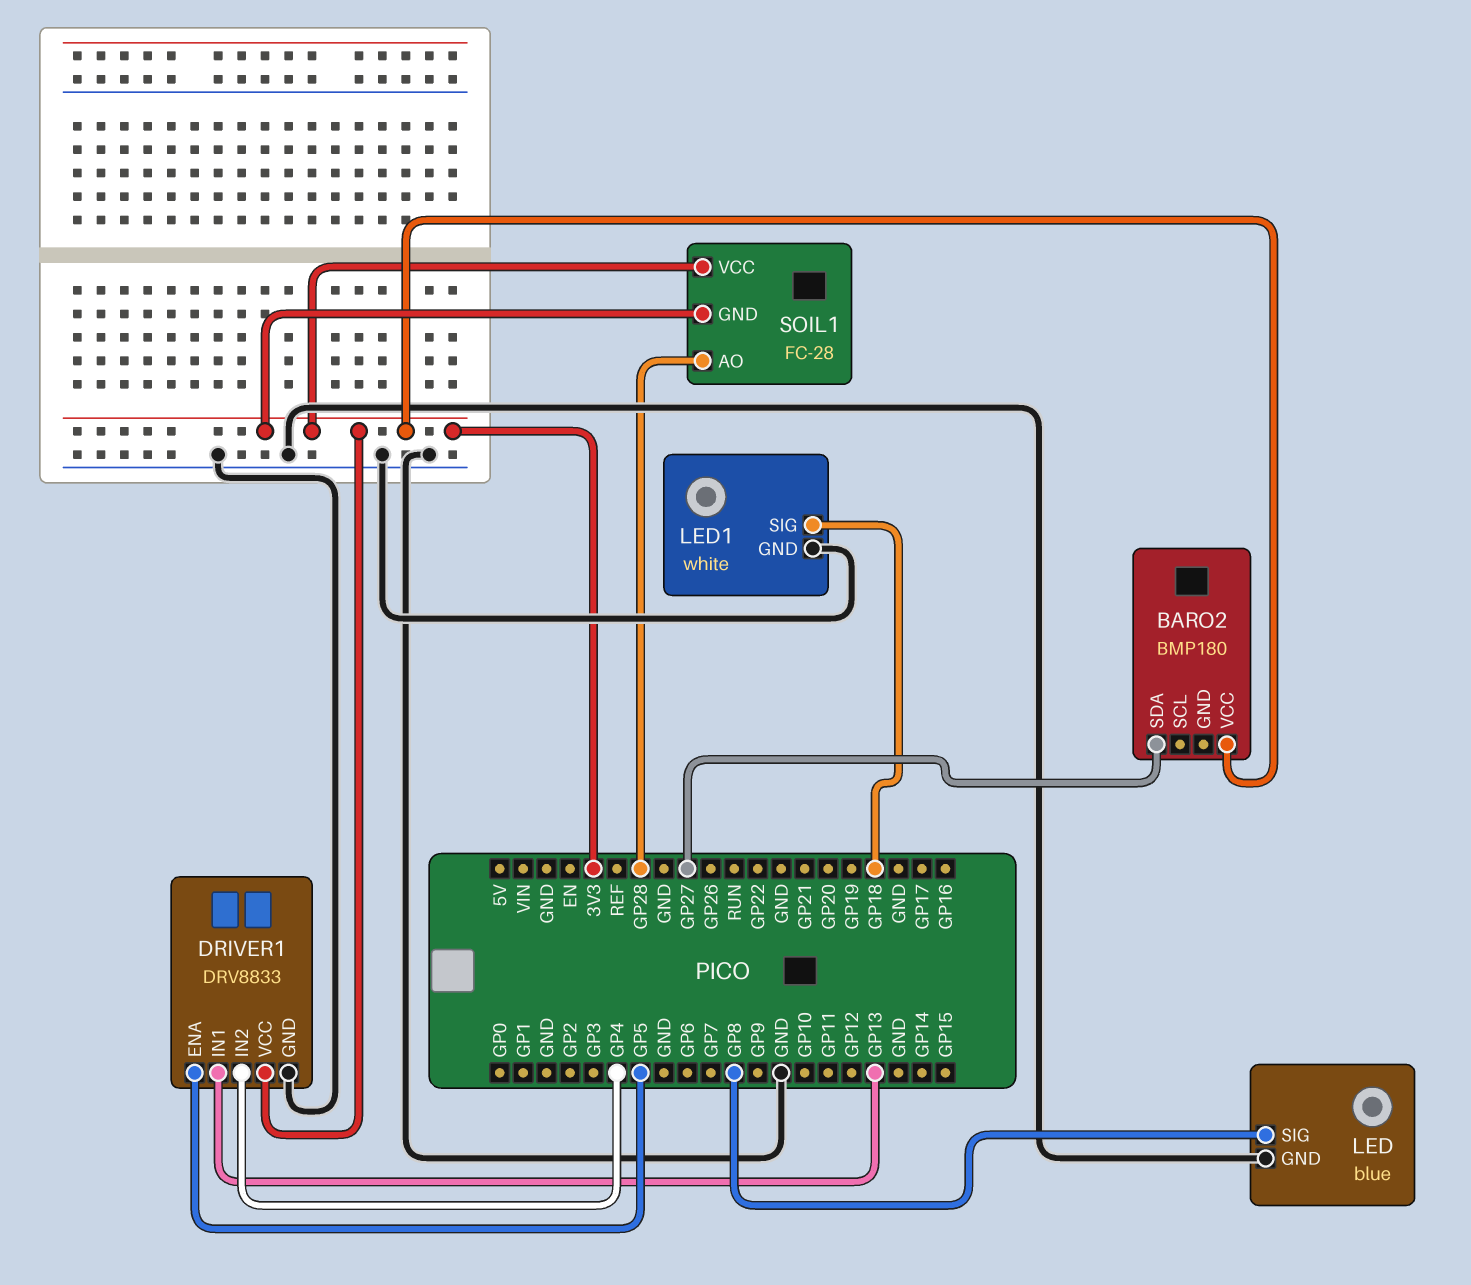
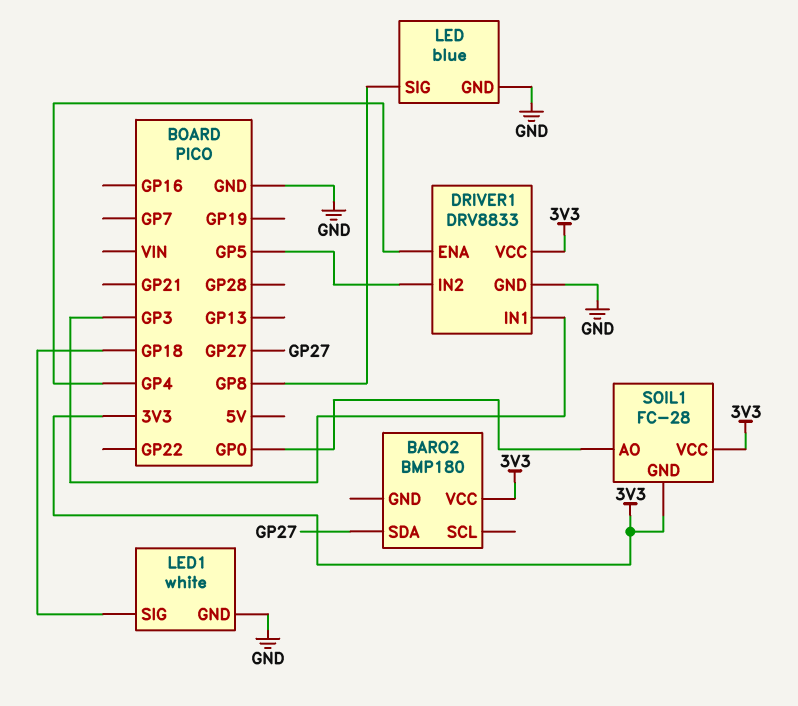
DRIVER1 pin ENA: GP5 -> GP4
DRIVER1 pin IN1: GP13 -> GP3
DRIVER1 pin IN2: GP4 -> GP5
SOIL1 pin AO: GP28 -> GP0

